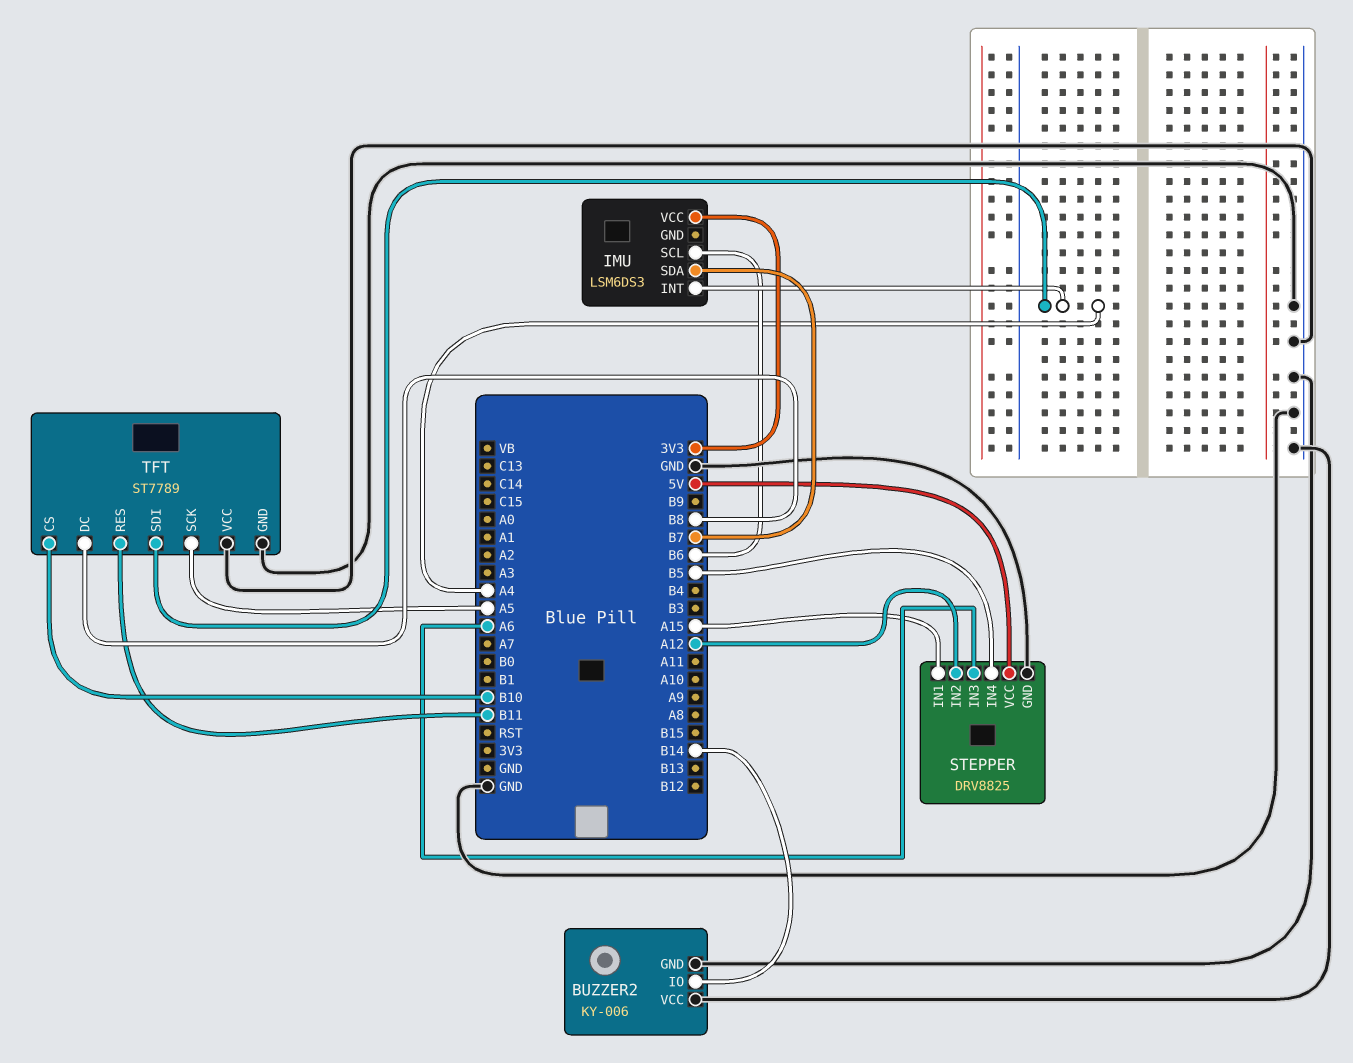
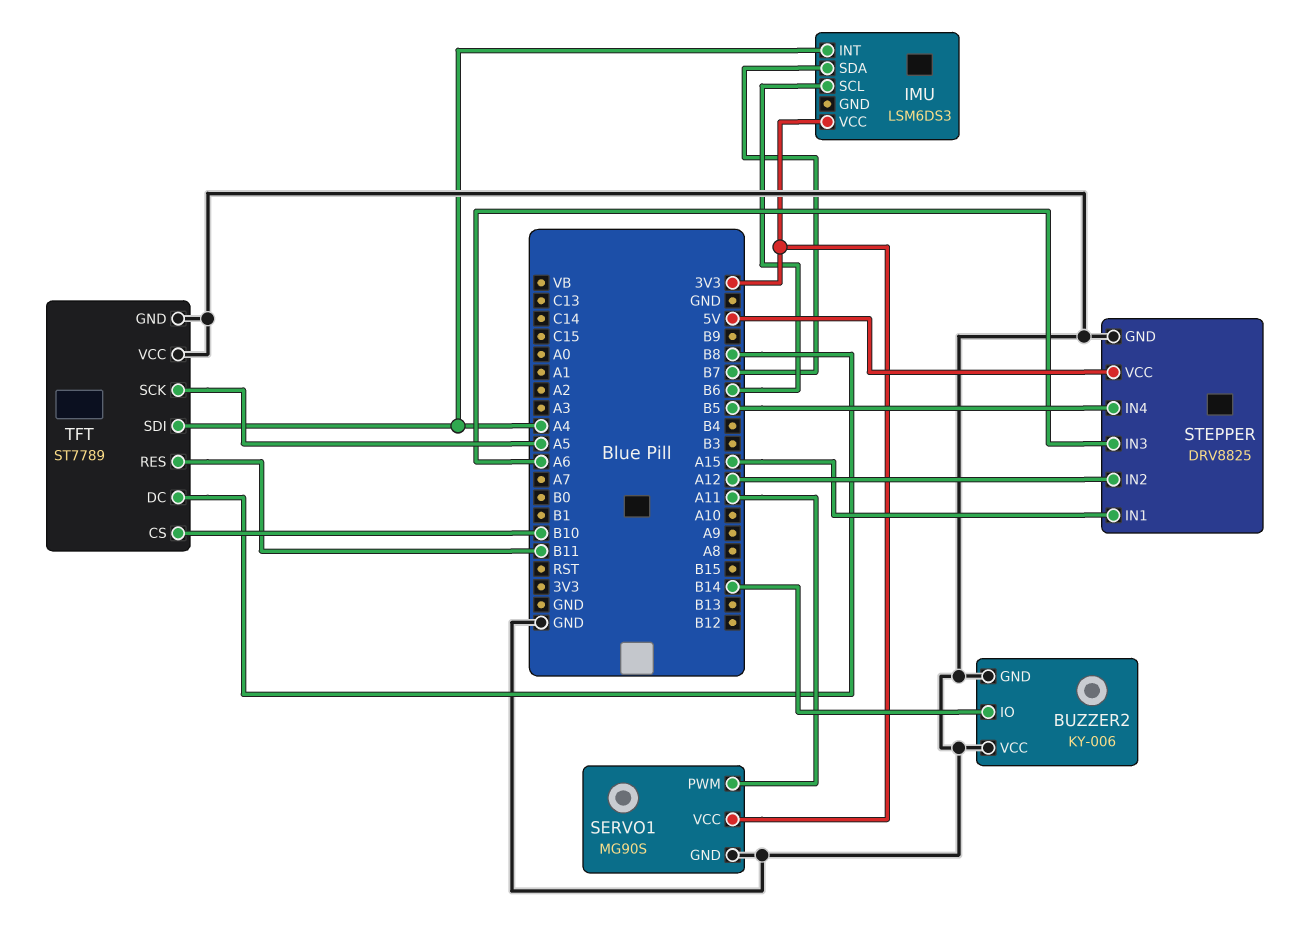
SERVO1: none -> MG90S
SERVO1 pin GND: none -> GND
SERVO1 pin PWM: none -> A11
SERVO1 pin VCC: none -> 3V3

